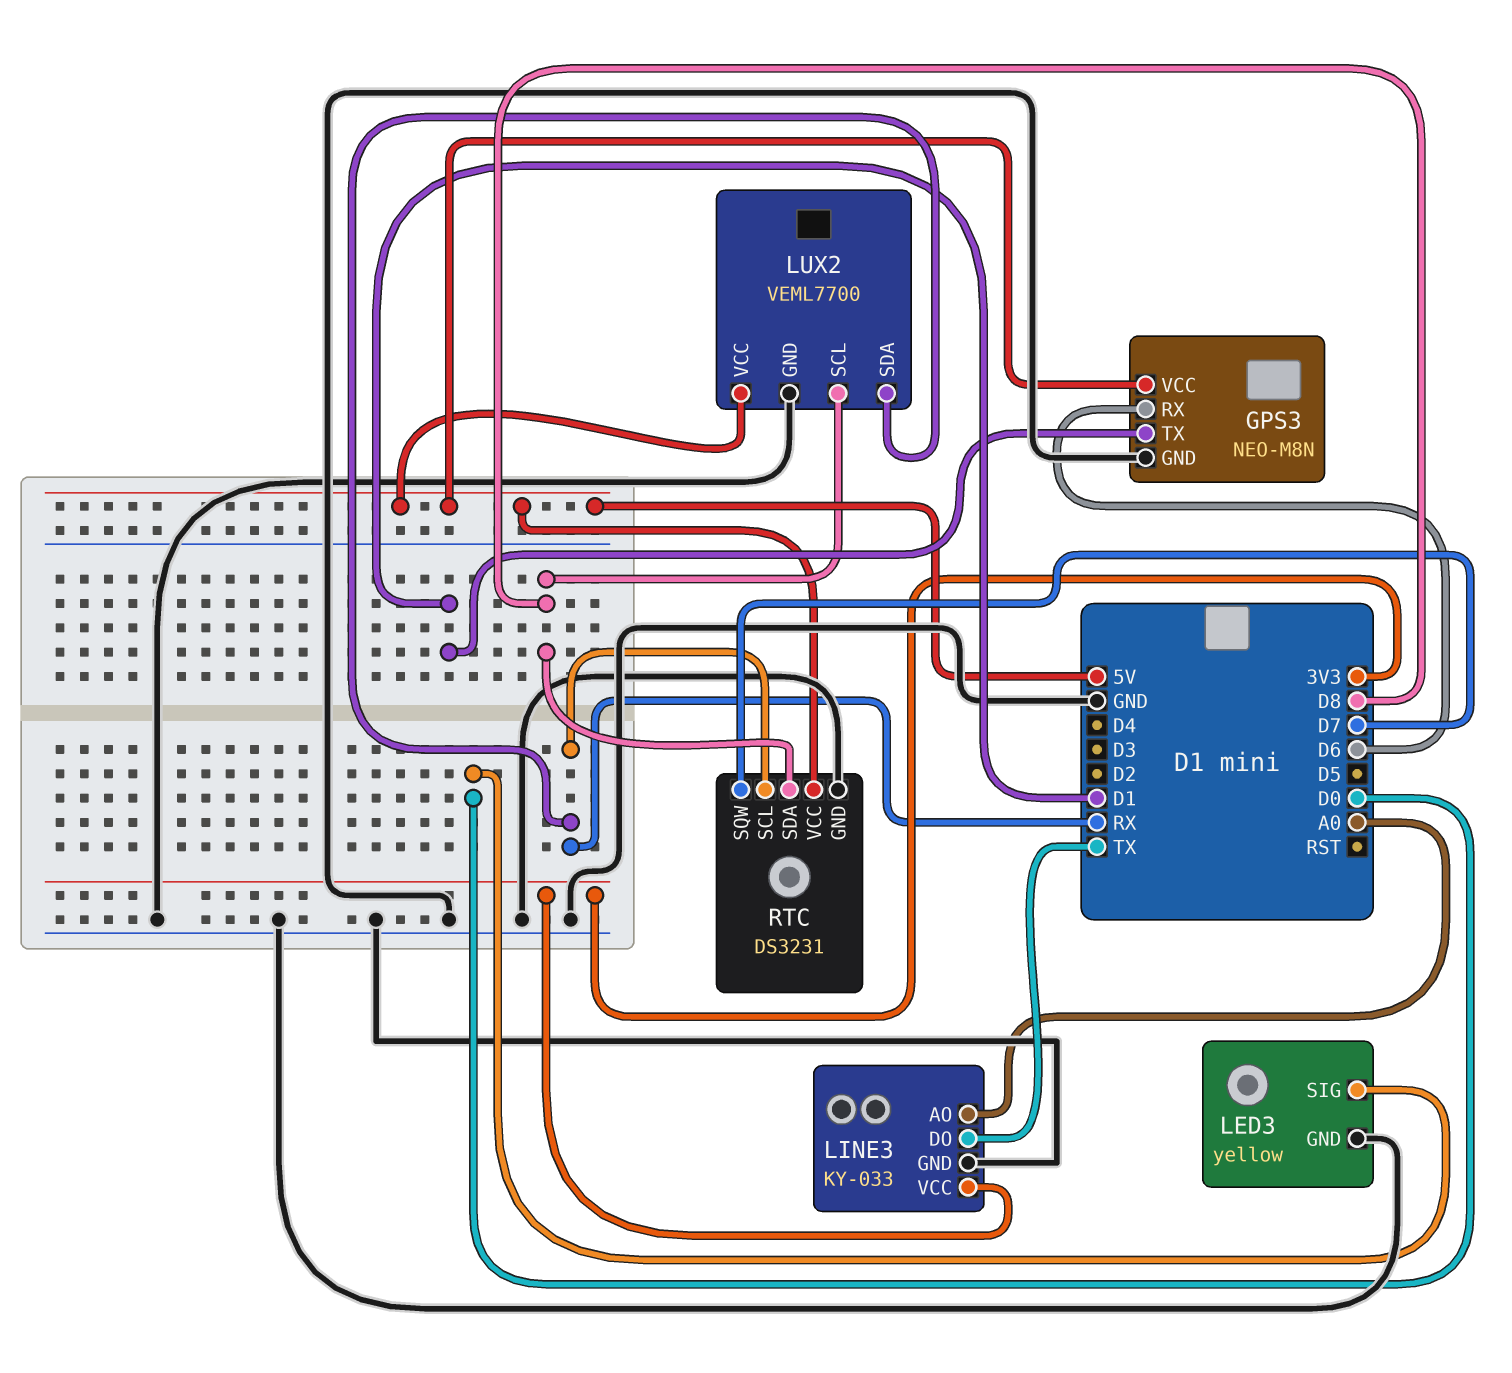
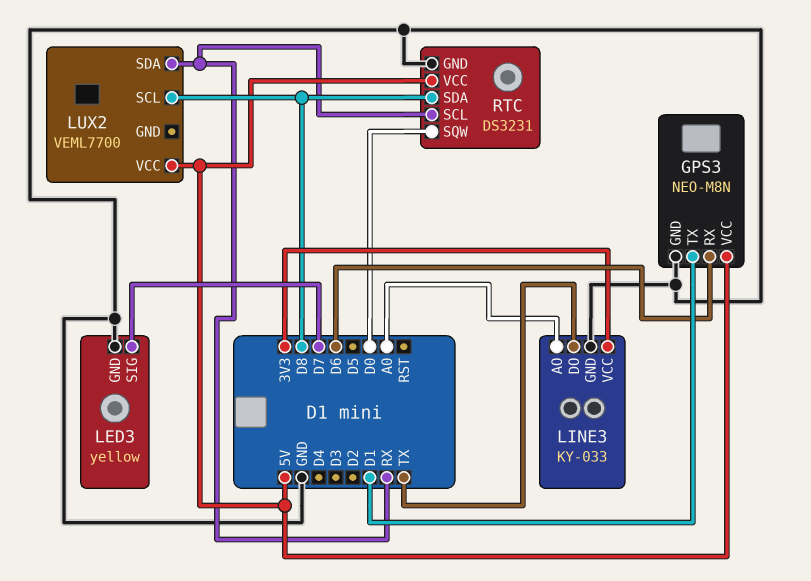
LED3 pin SIG: D0 -> D7
LUX2 pin GND: GND -> none
RTC pin SQW: D7 -> D0

